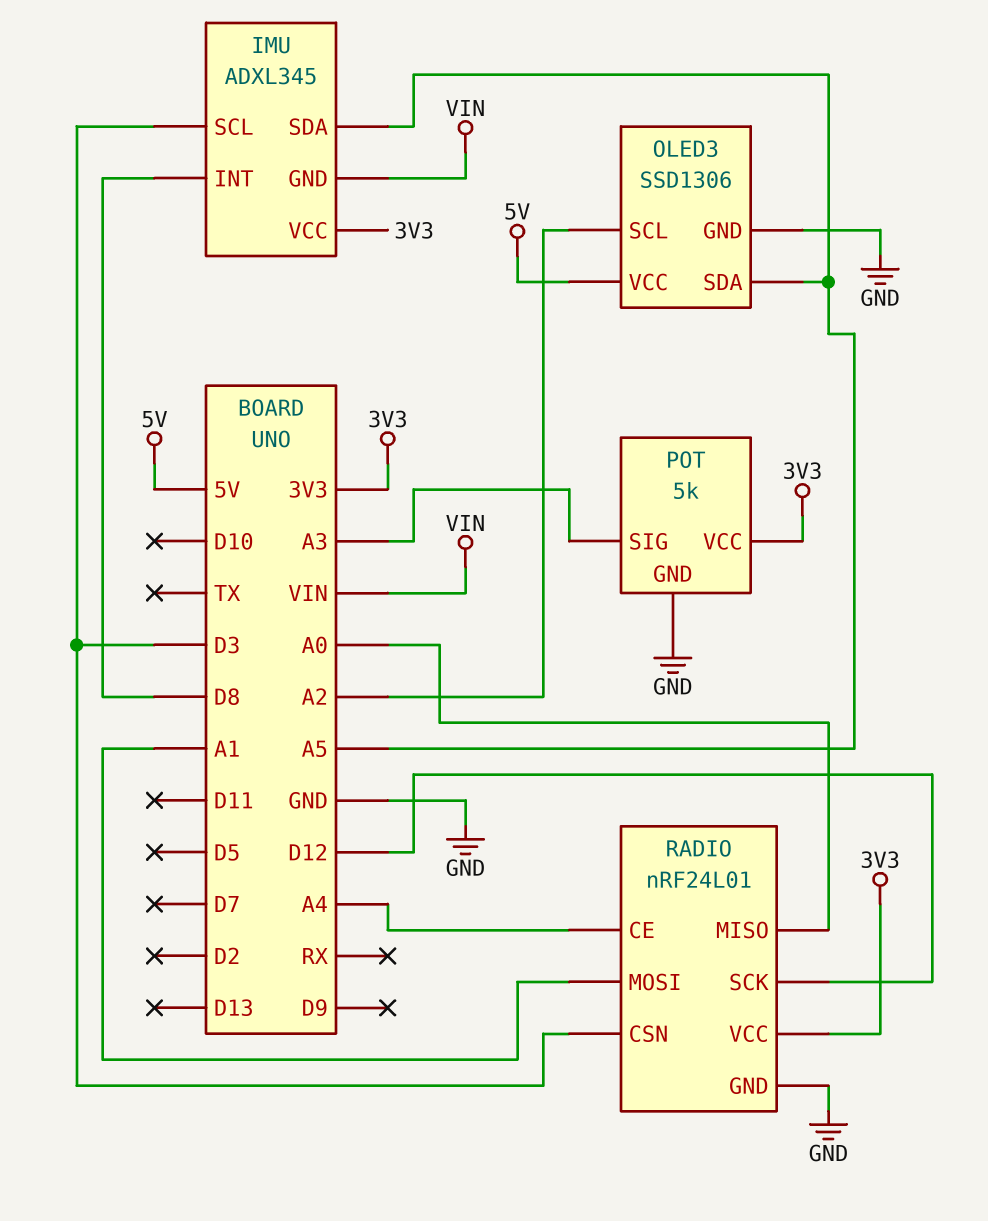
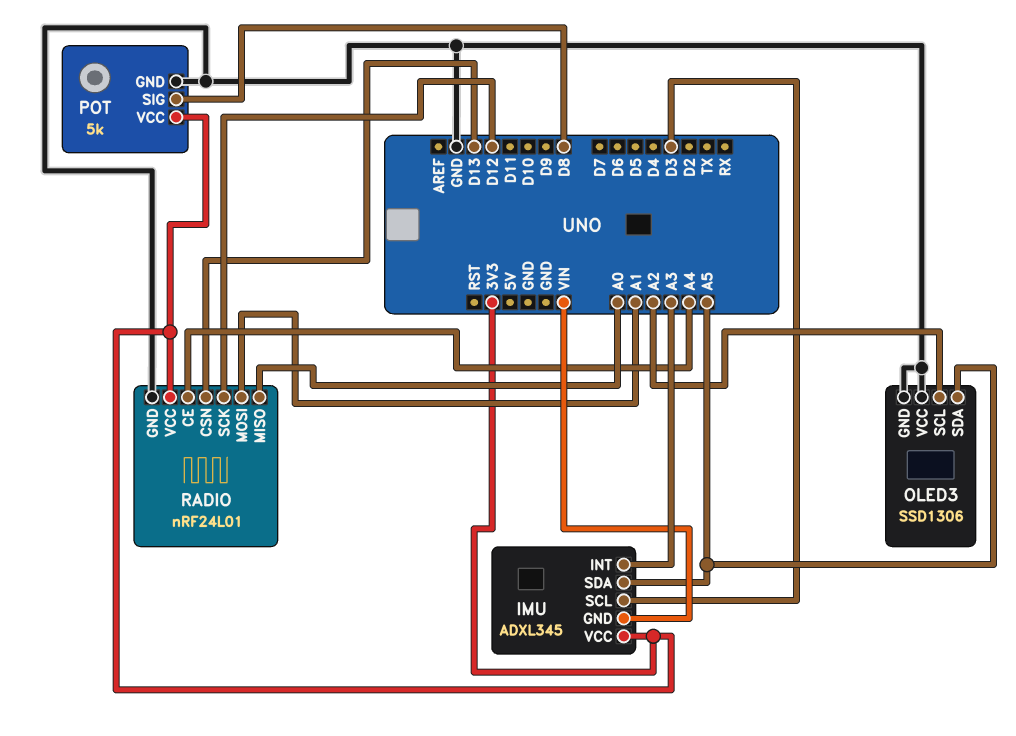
IMU pin INT: D8 -> A3
OLED3 pin VCC: 5V -> GND
POT pin SIG: A3 -> D8
RADIO pin CSN: D3 -> D13

